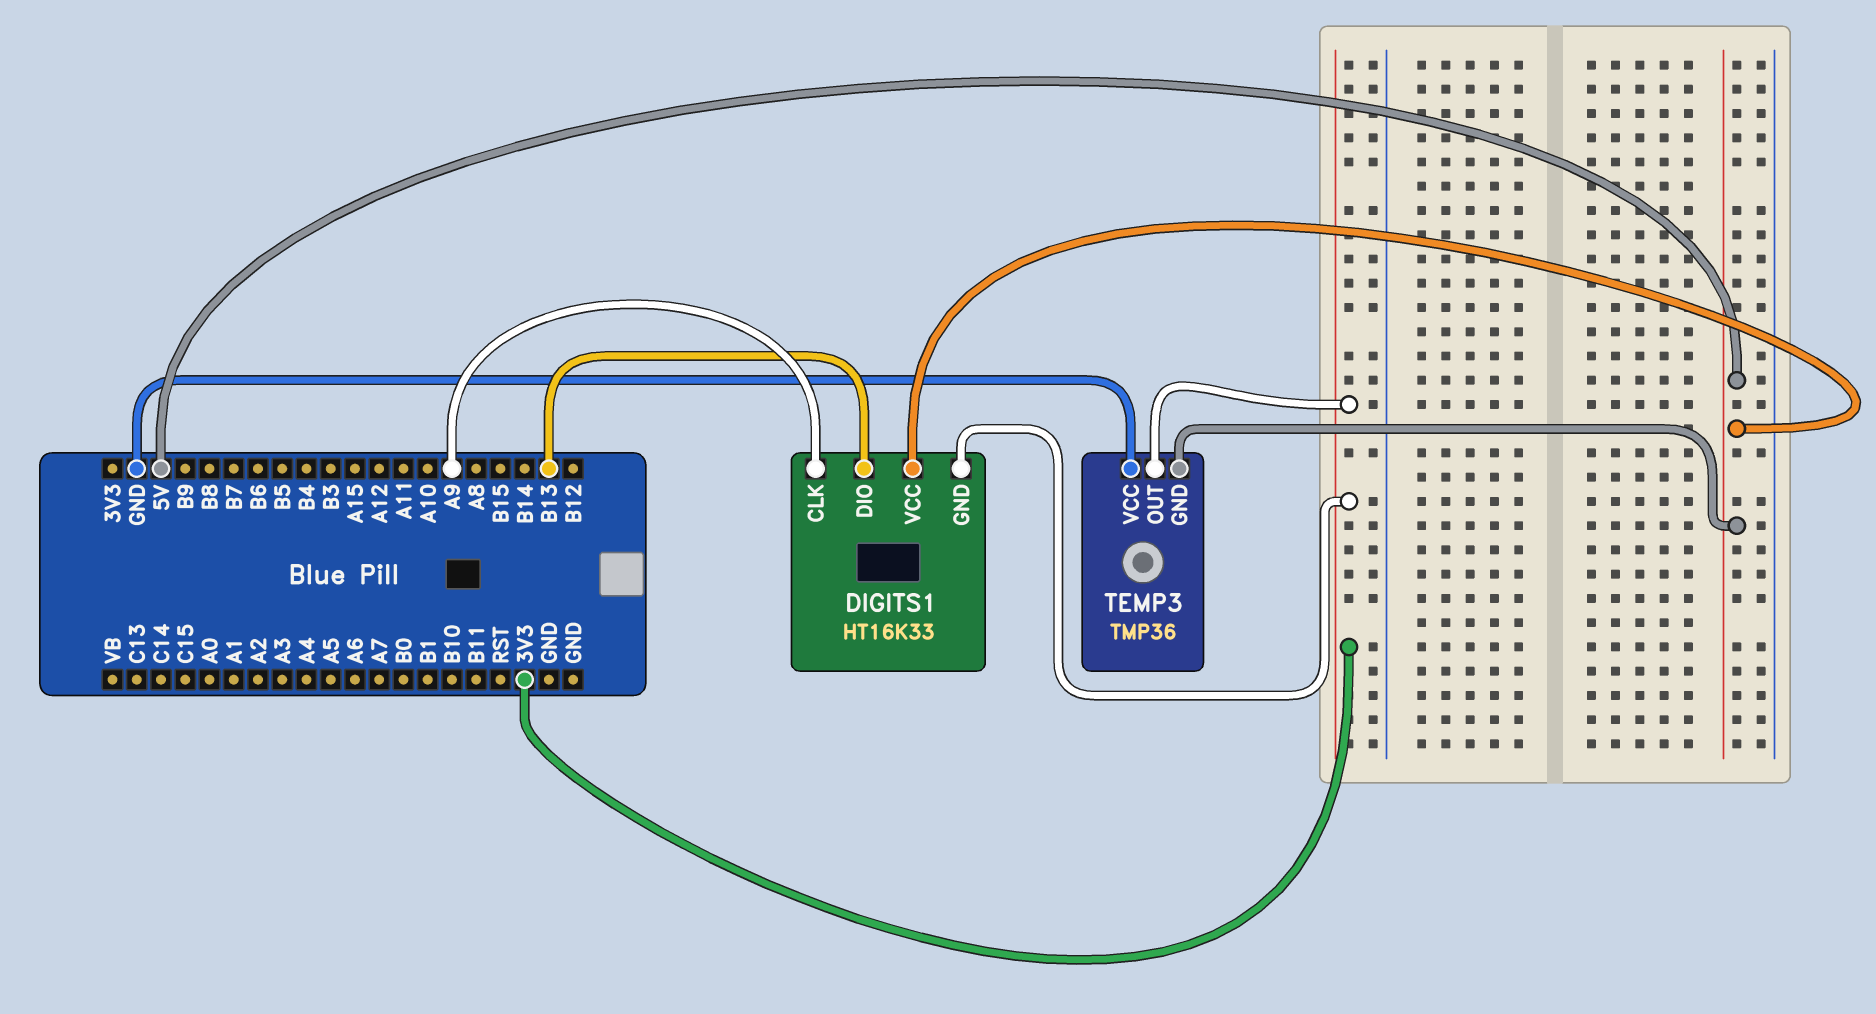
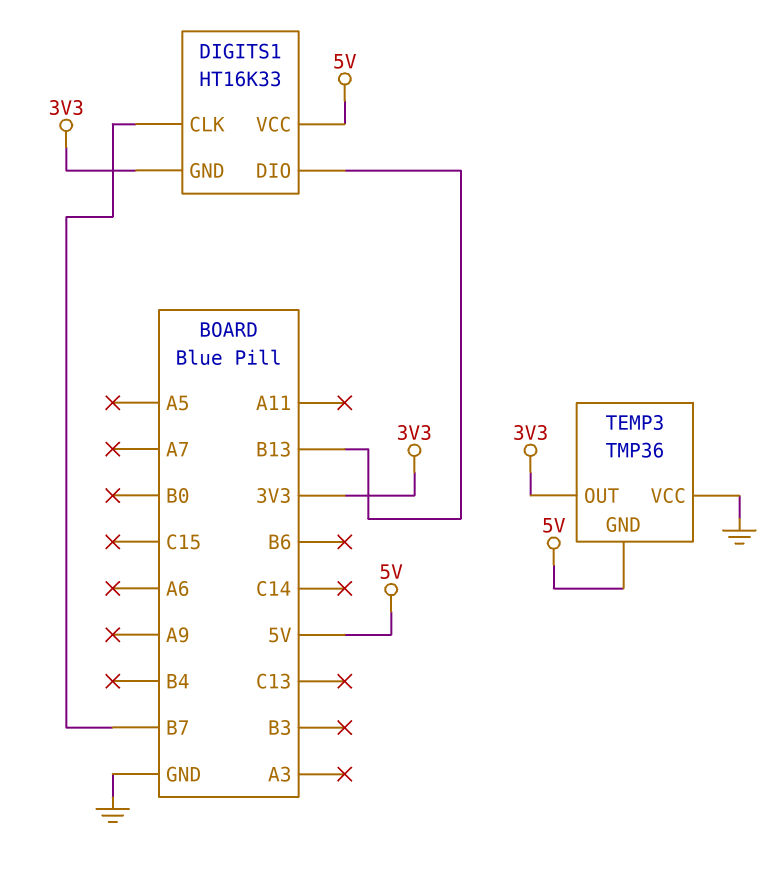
DIGITS1 pin CLK: A9 -> B7

